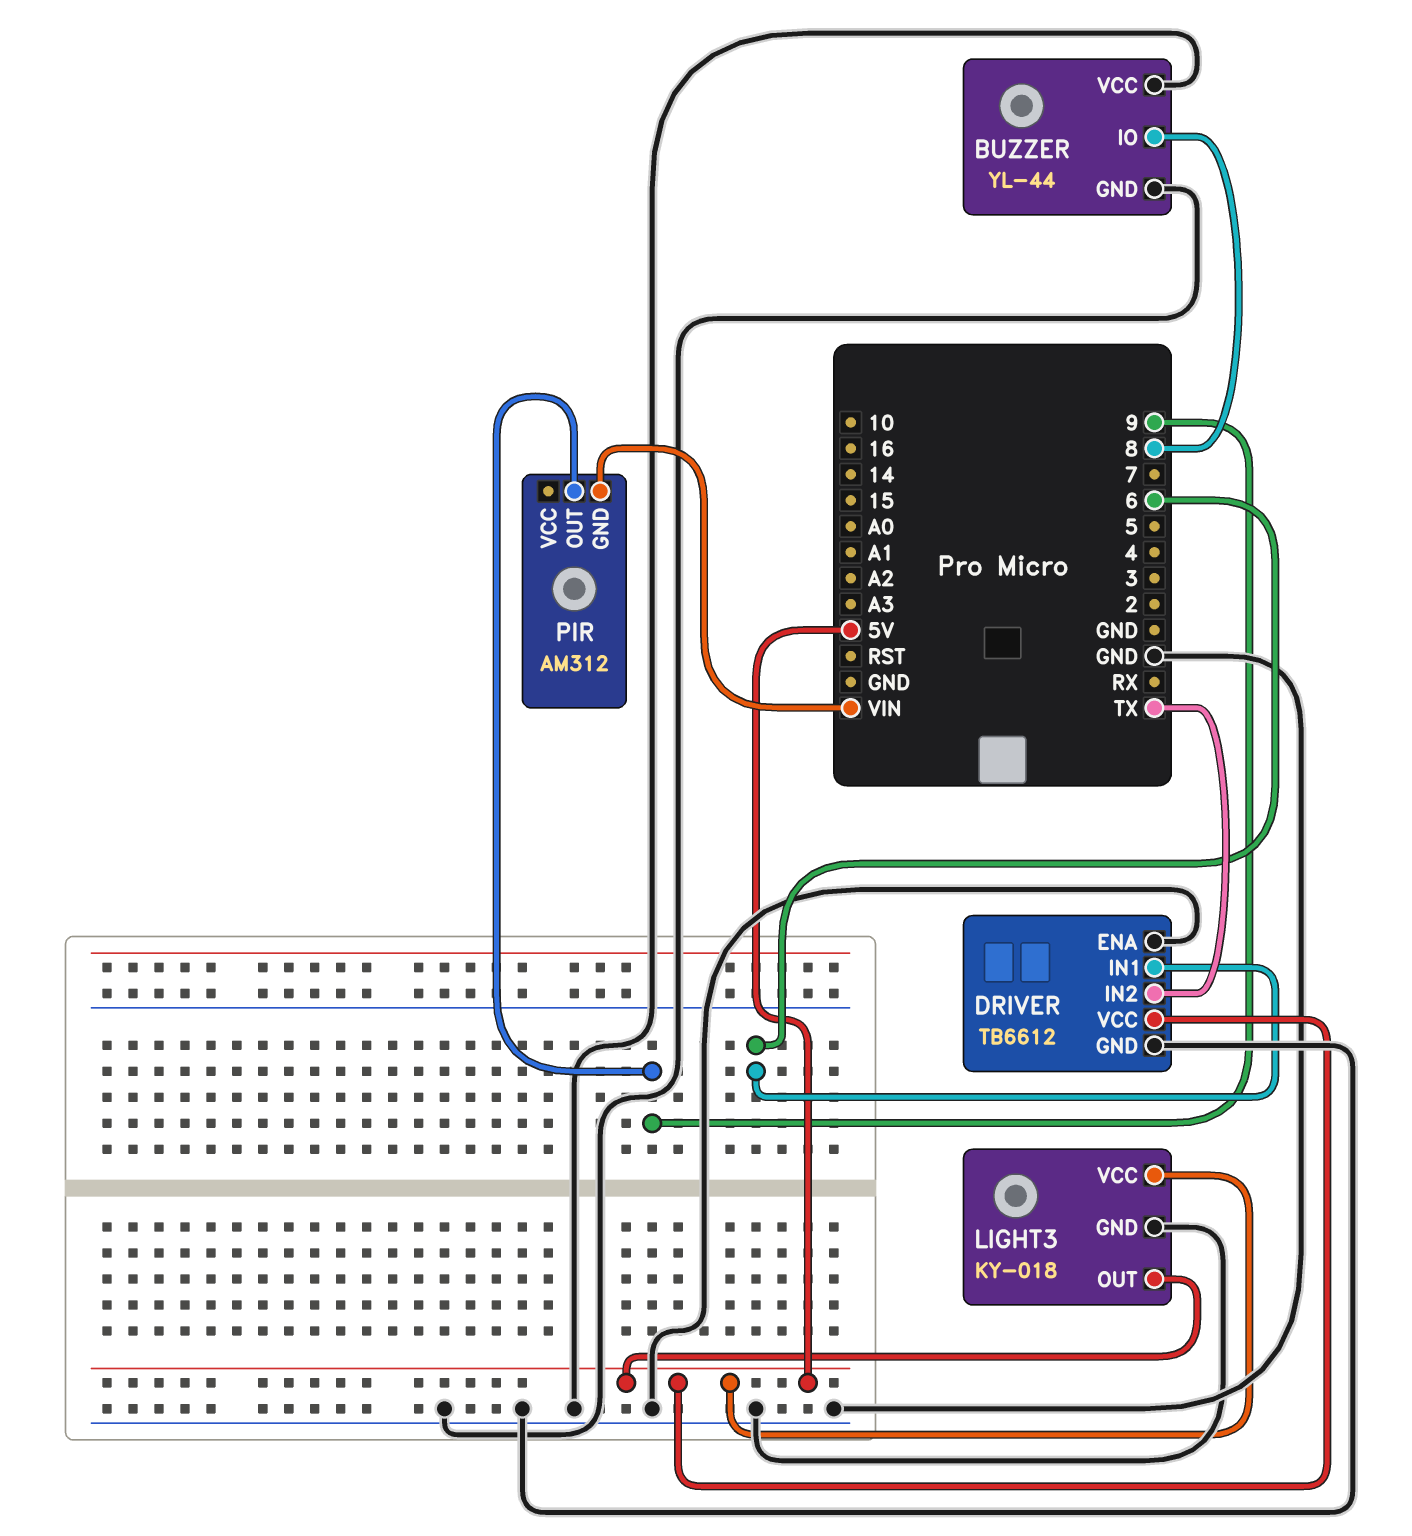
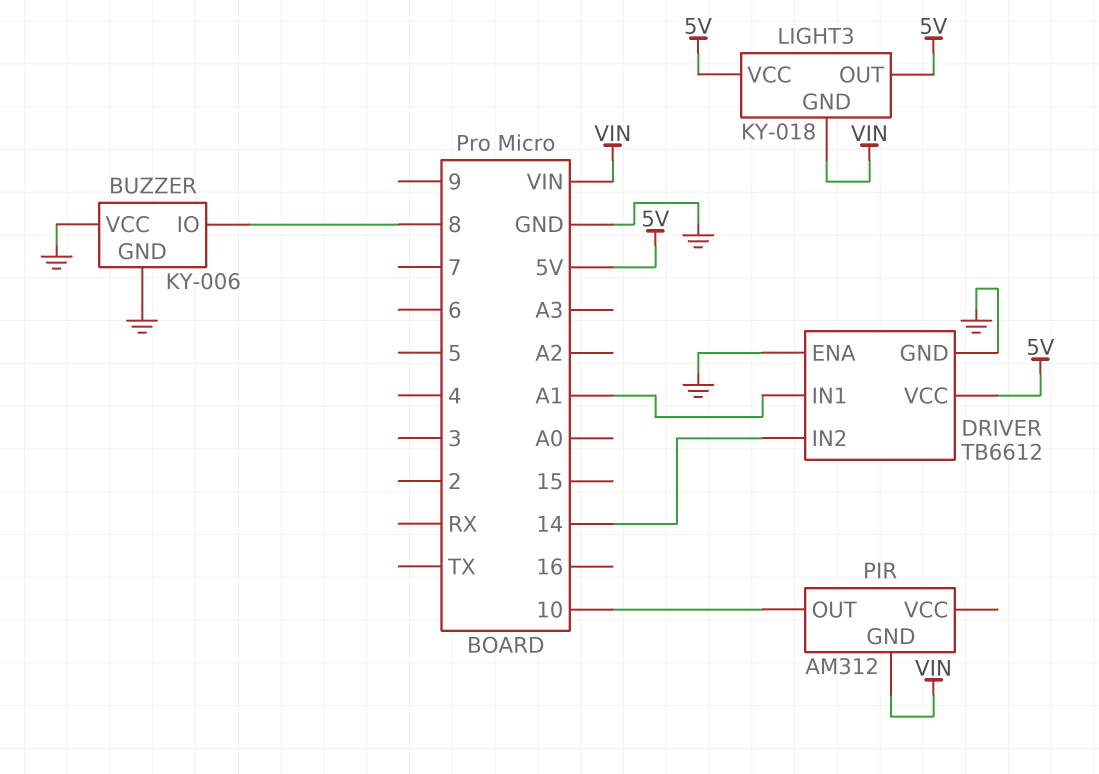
BUZZER: YL-44 -> KY-006
DRIVER pin IN1: 6 -> A1
DRIVER pin IN2: TX -> 14
LIGHT3 pin GND: GND -> VIN
PIR pin OUT: 9 -> 10

